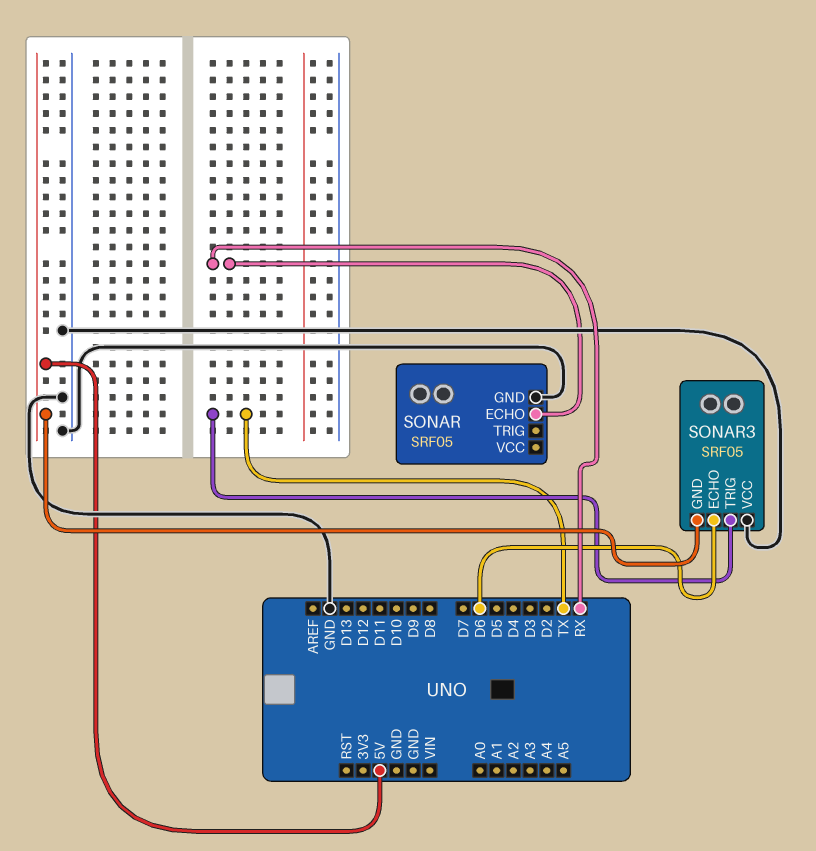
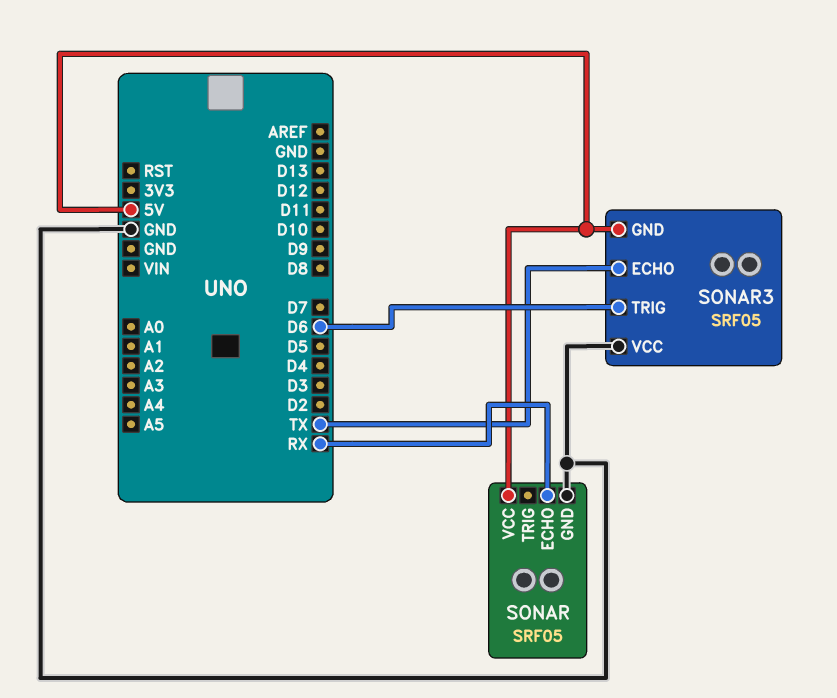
SONAR pin VCC: none -> 5V
SONAR3 pin ECHO: D6 -> TX
SONAR3 pin TRIG: TX -> D6

